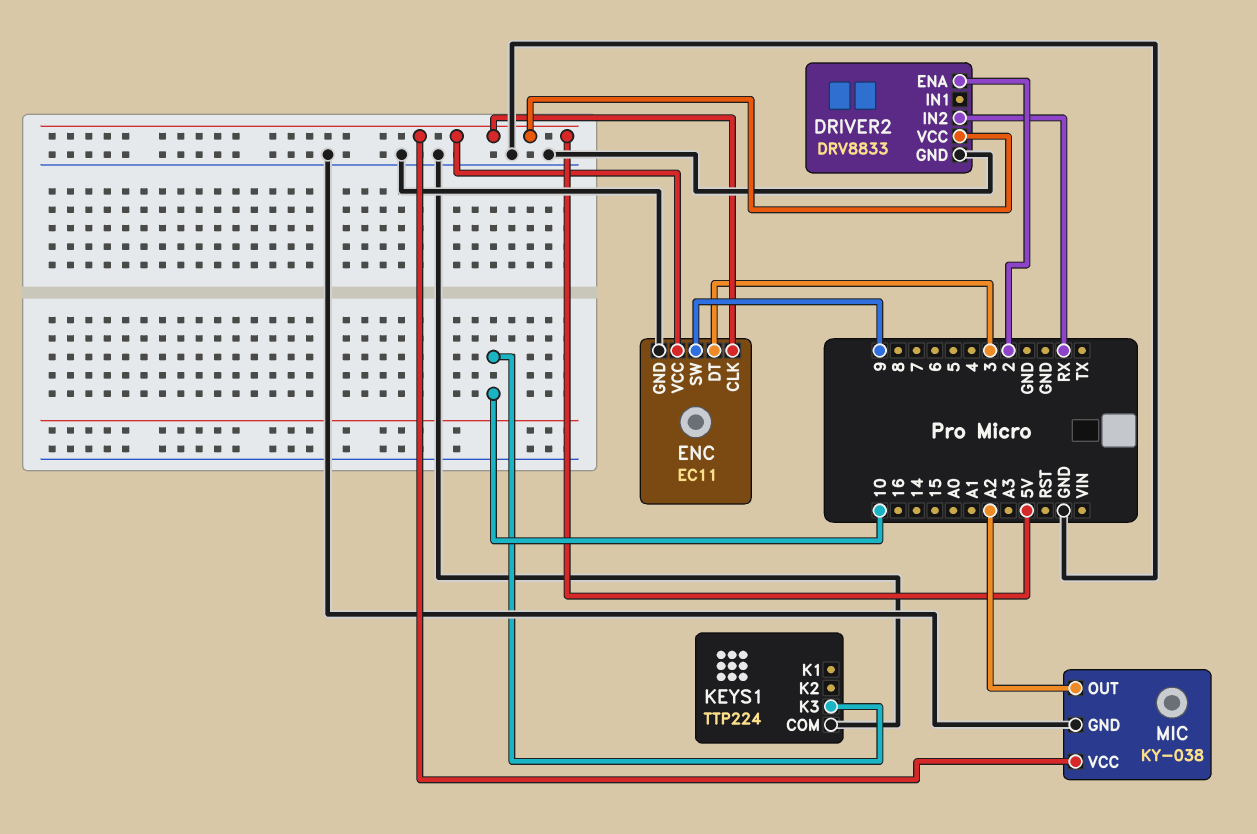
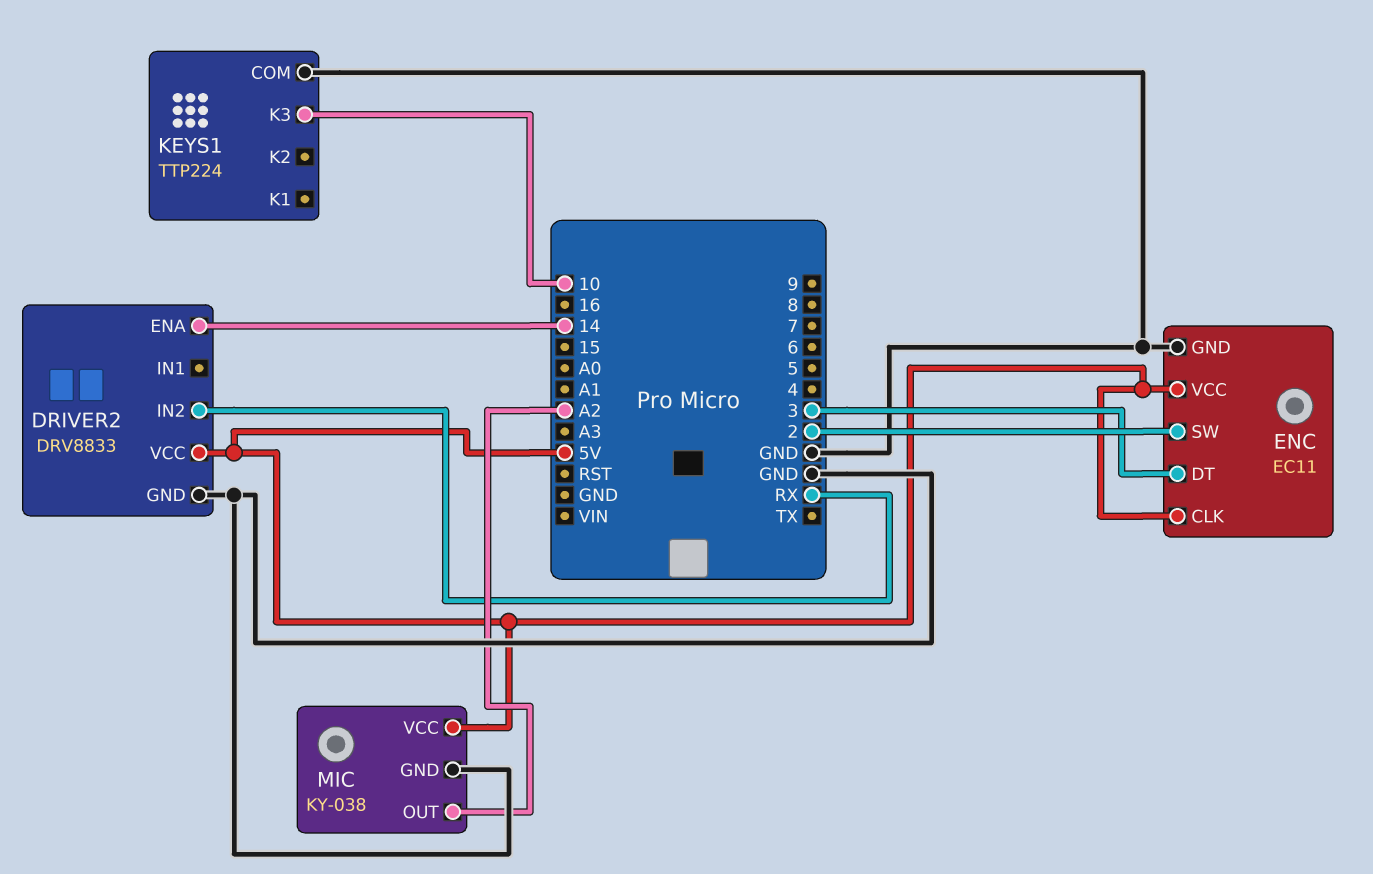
DRIVER2 pin ENA: 2 -> 14
ENC pin SW: 9 -> 2

